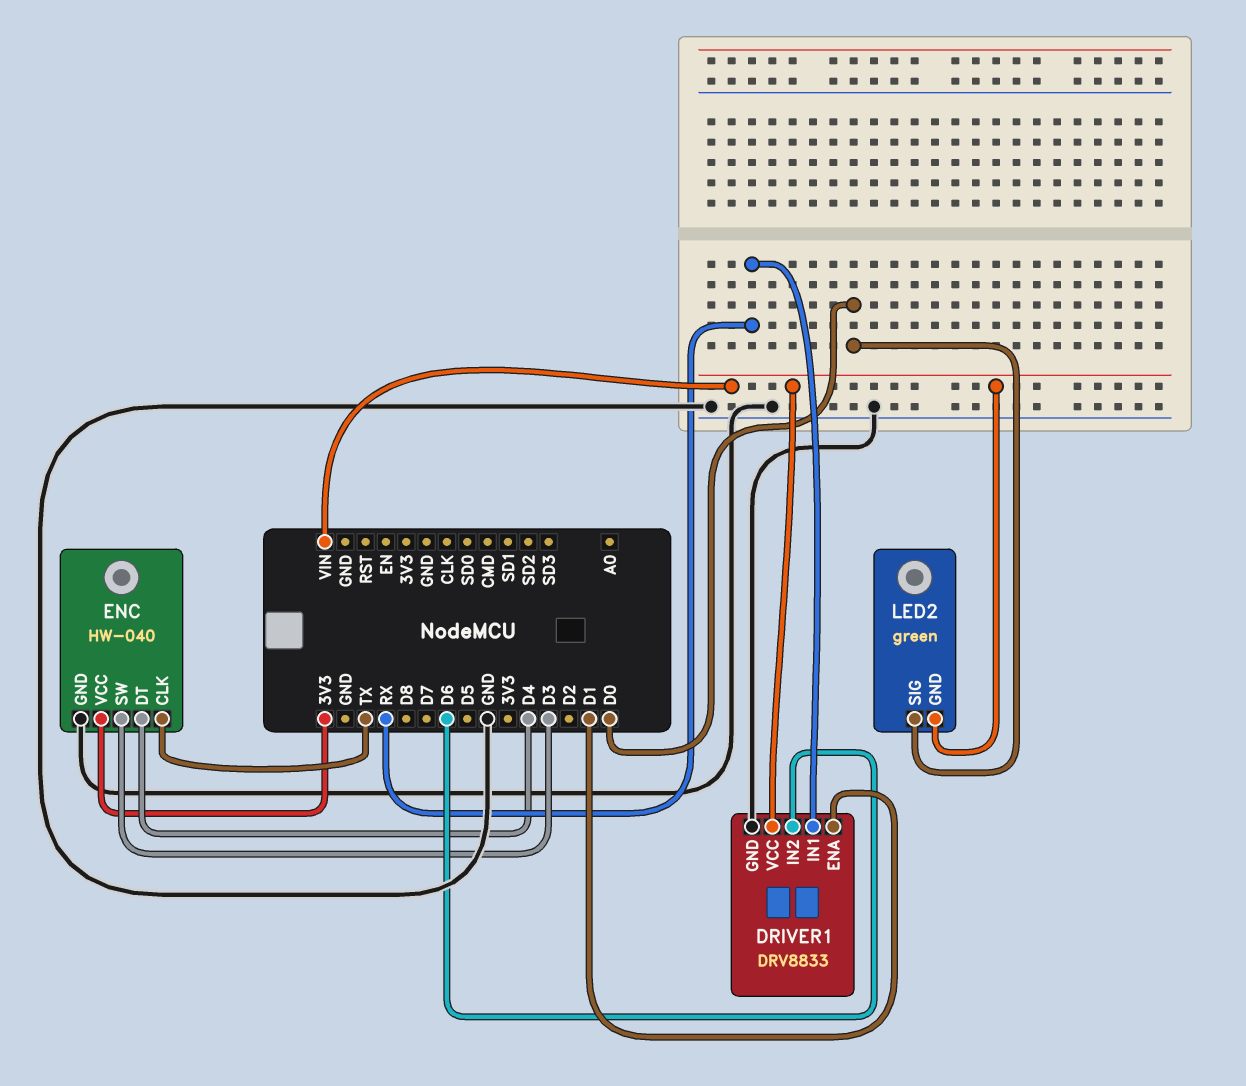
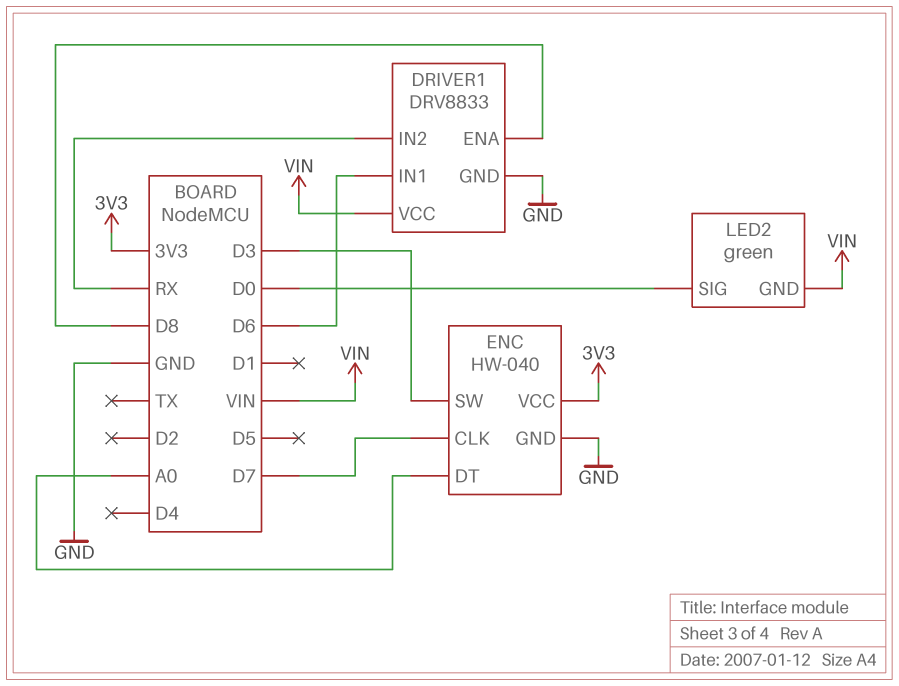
DRIVER1 pin ENA: D1 -> D8
DRIVER1 pin IN1: RX -> D6
DRIVER1 pin IN2: D6 -> RX
ENC pin CLK: TX -> D7
ENC pin DT: D4 -> A0

